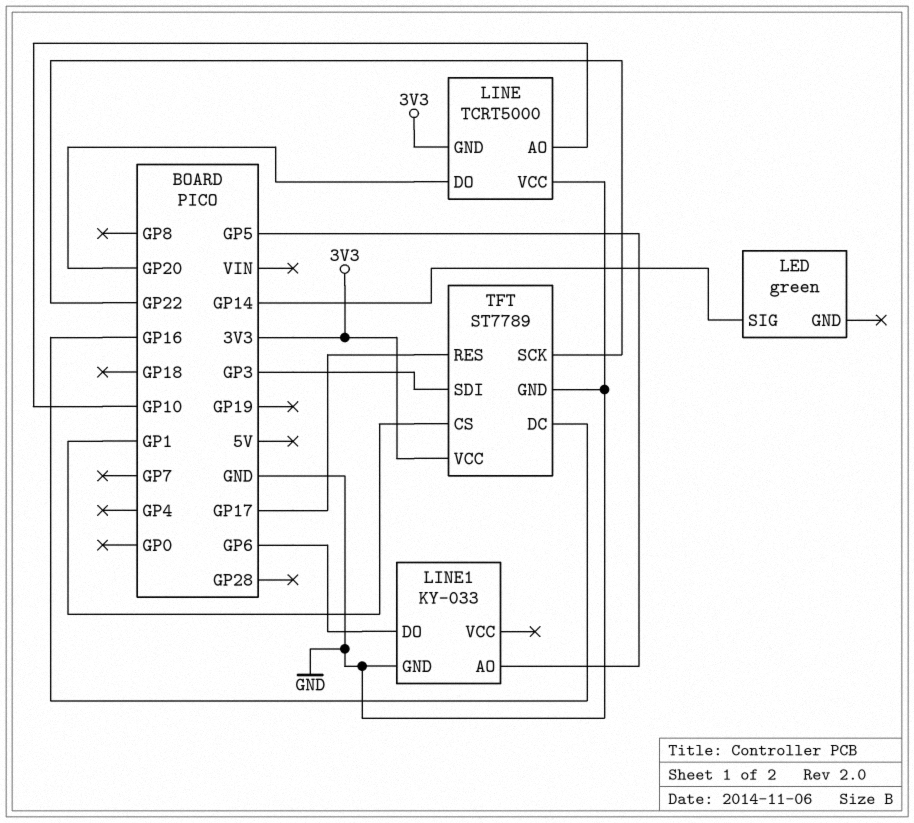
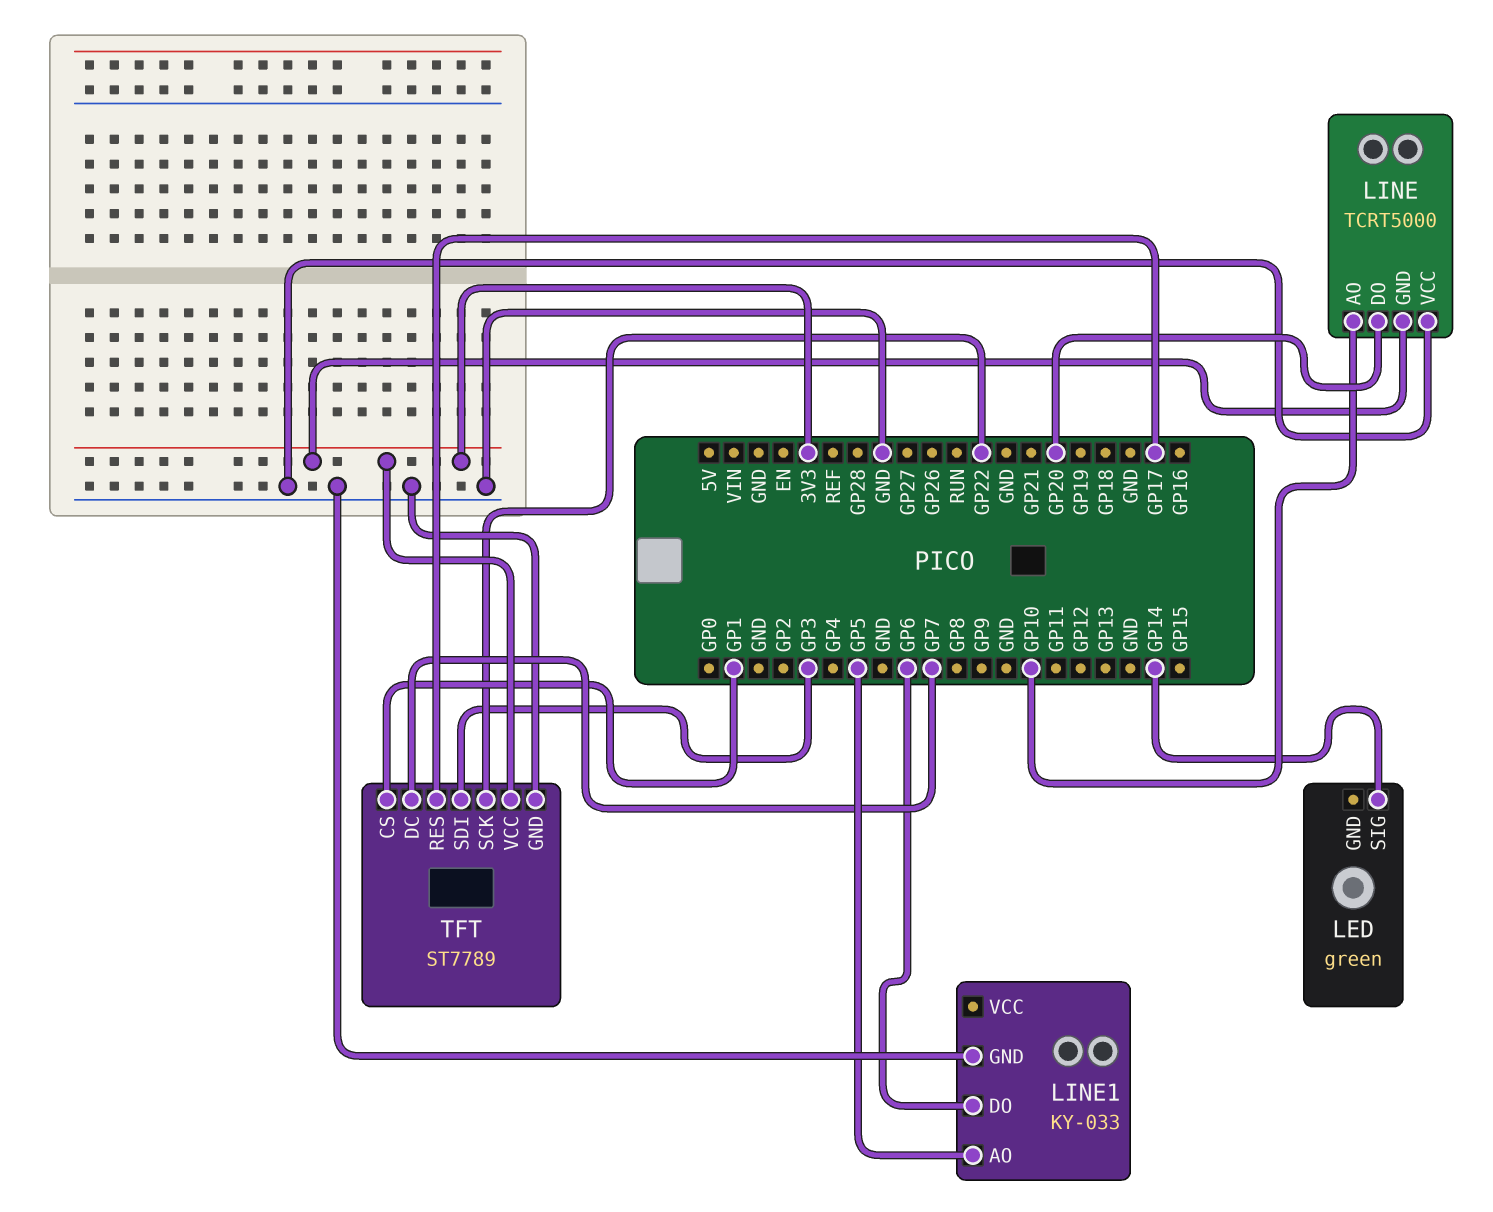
TFT pin DC: GP16 -> GP7

